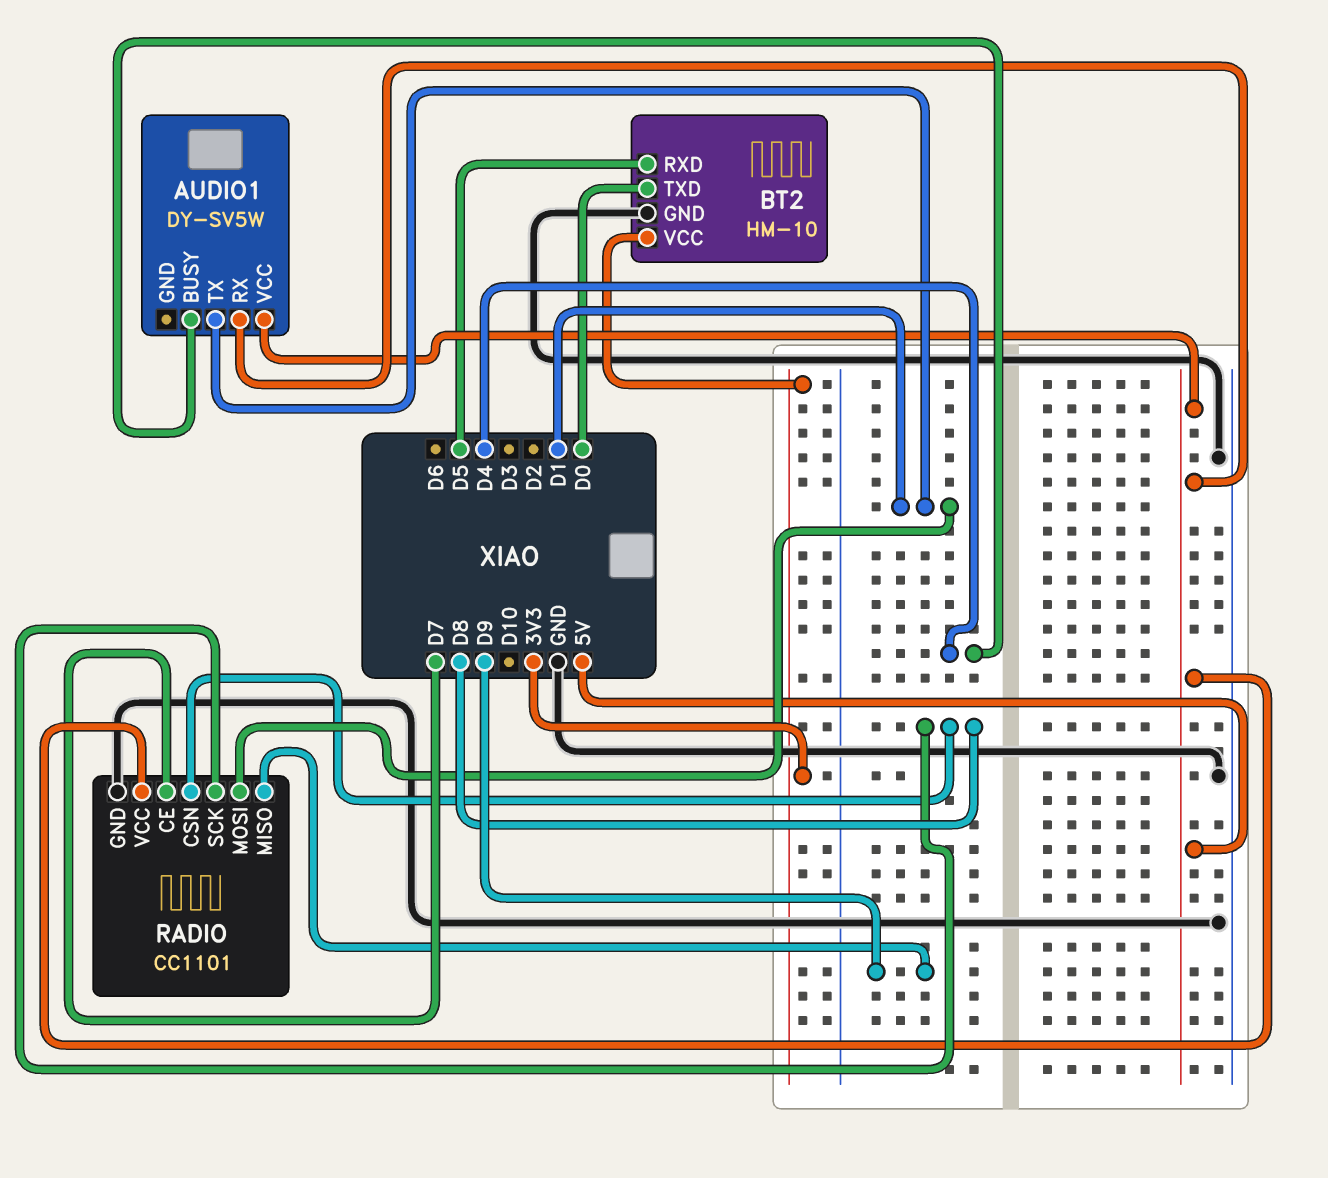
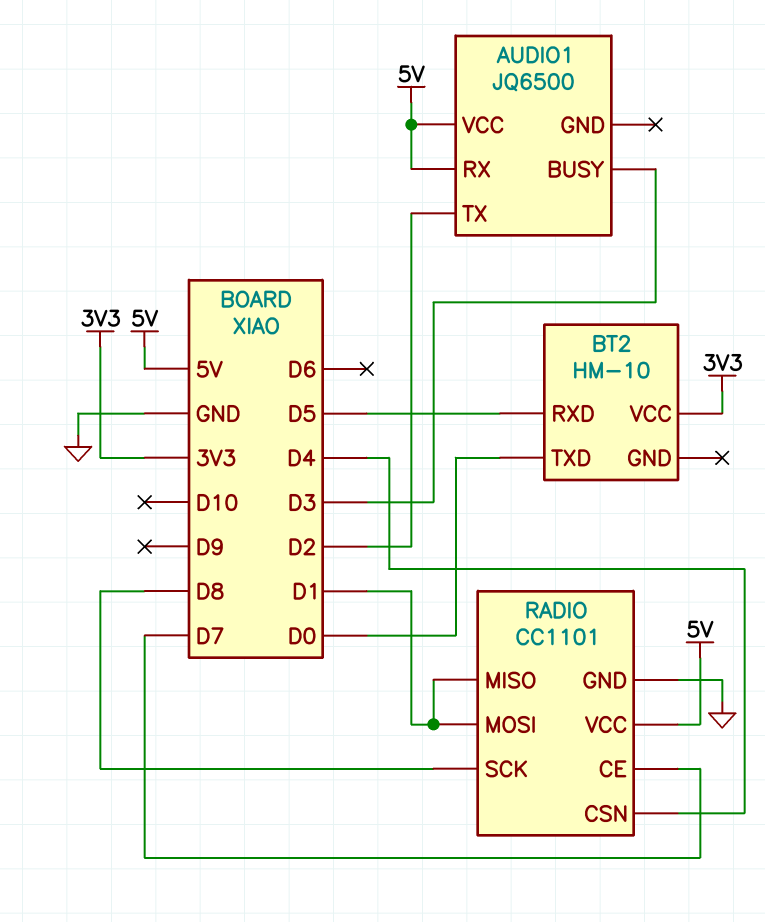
AUDIO1: DY-SV5W -> JQ6500
AUDIO1 pin BUSY: D4 -> D3
AUDIO1 pin TX: D1 -> D2
BT2 pin GND: GND -> none
RADIO pin CSN: D8 -> D4
RADIO pin MISO: D9 -> D1

